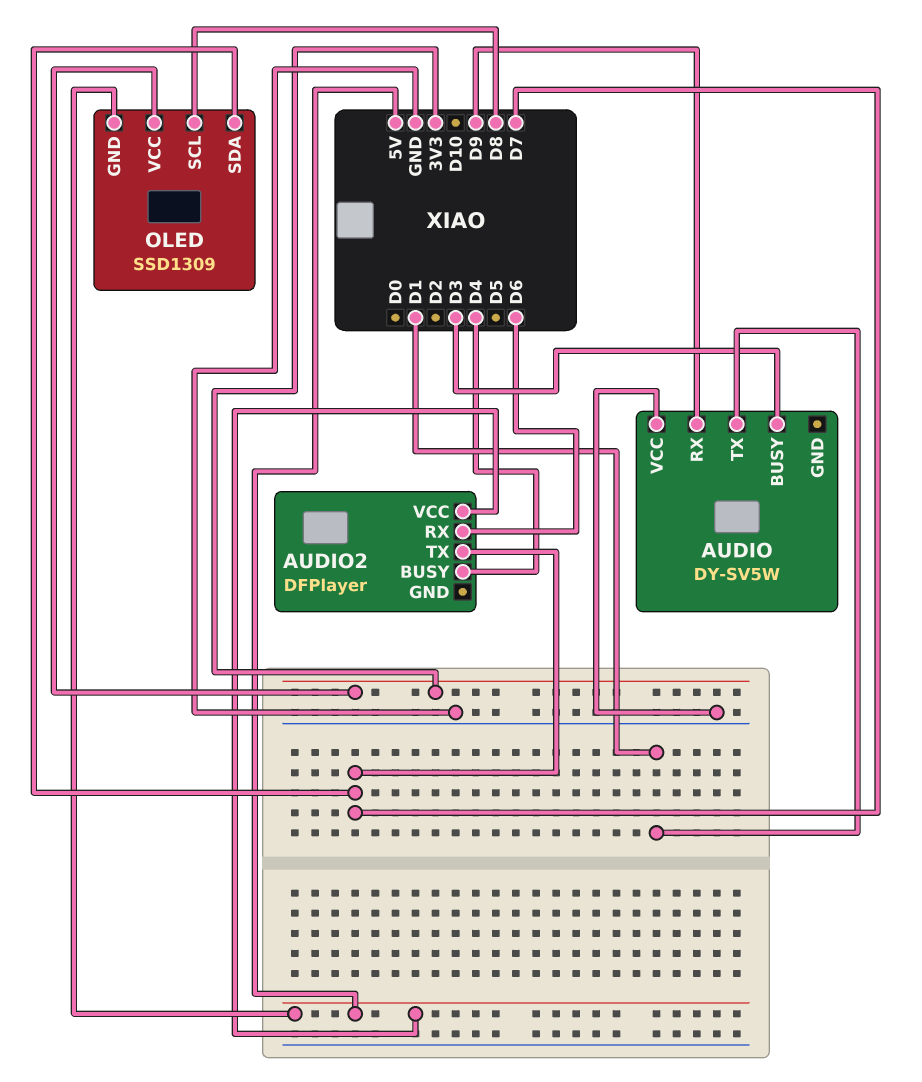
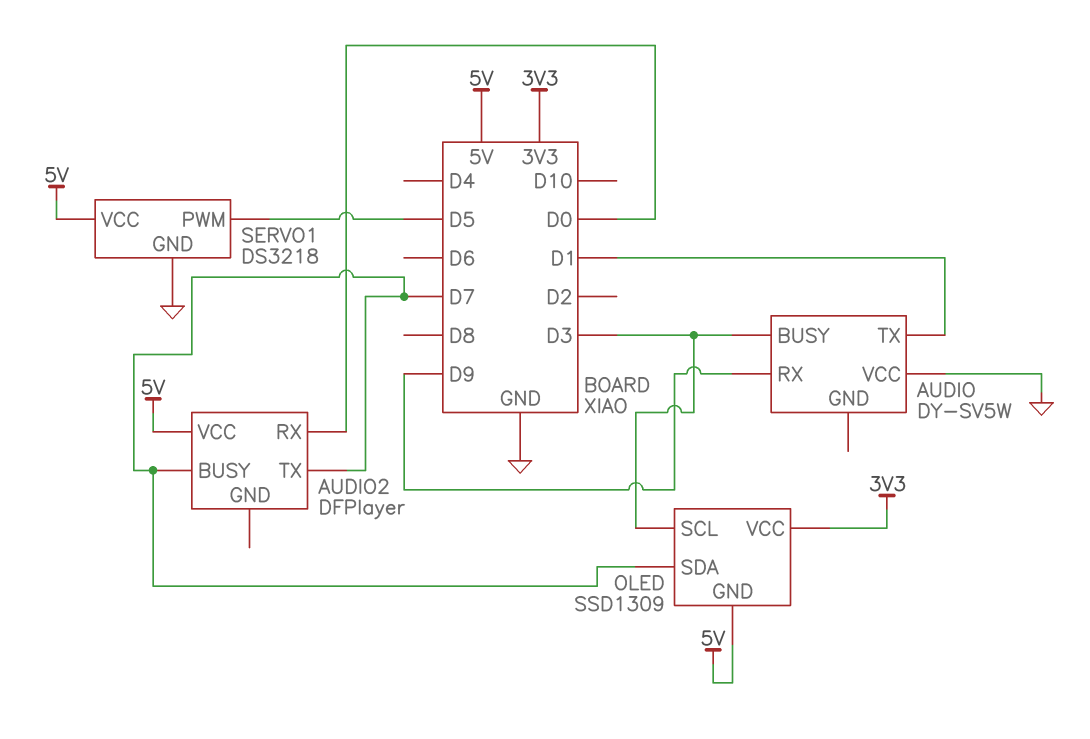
AUDIO2 pin BUSY: D4 -> D7
AUDIO2 pin RX: D6 -> D0
OLED pin SCL: D8 -> D3
SERVO1: none -> DS3218
SERVO1 pin GND: none -> GND
SERVO1 pin PWM: none -> D5
SERVO1 pin VCC: none -> 5V

